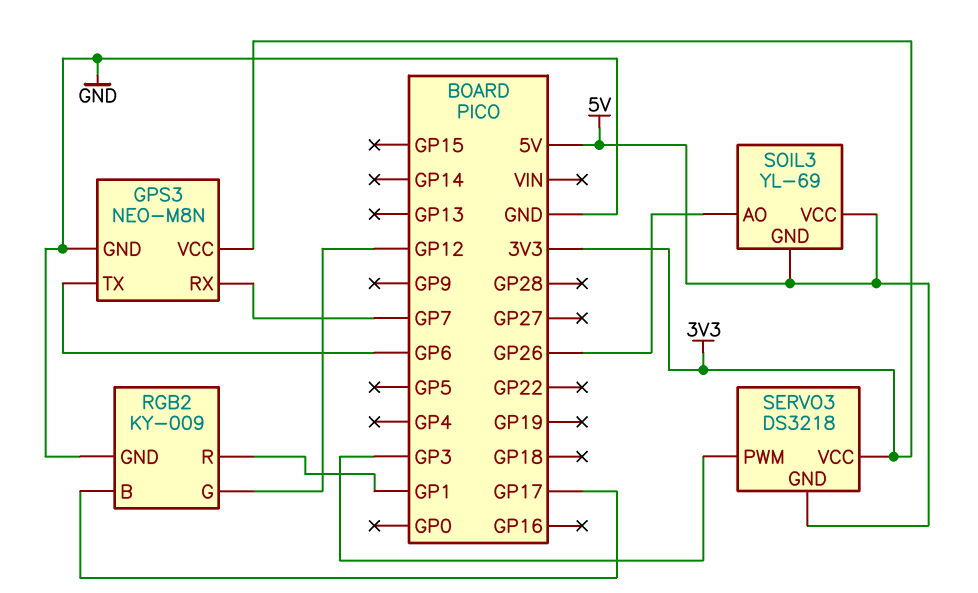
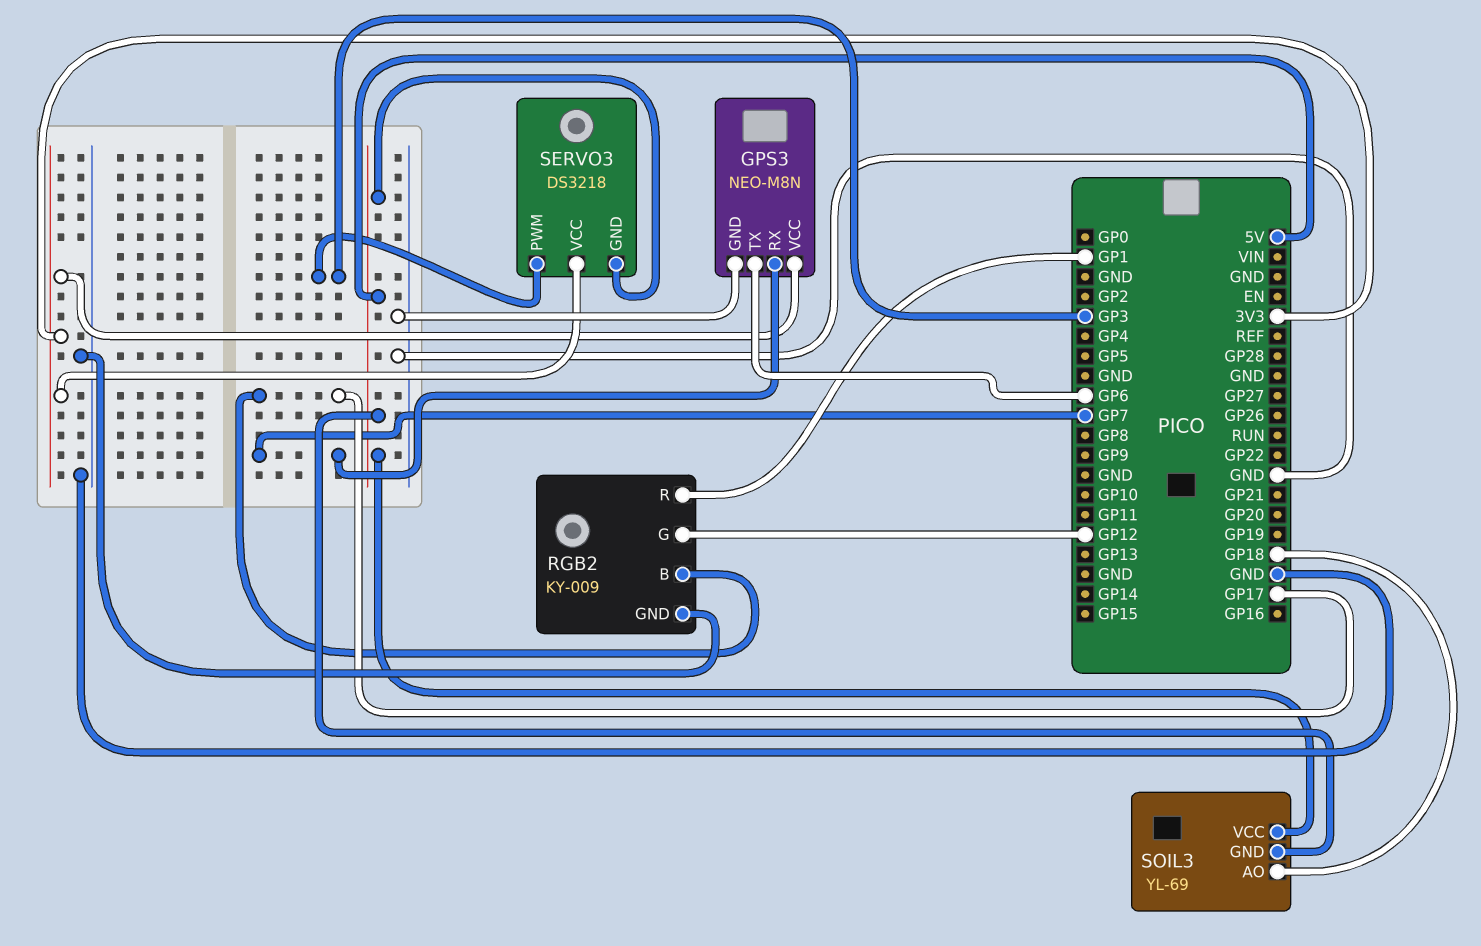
SOIL3 pin AO: GP26 -> GP18

